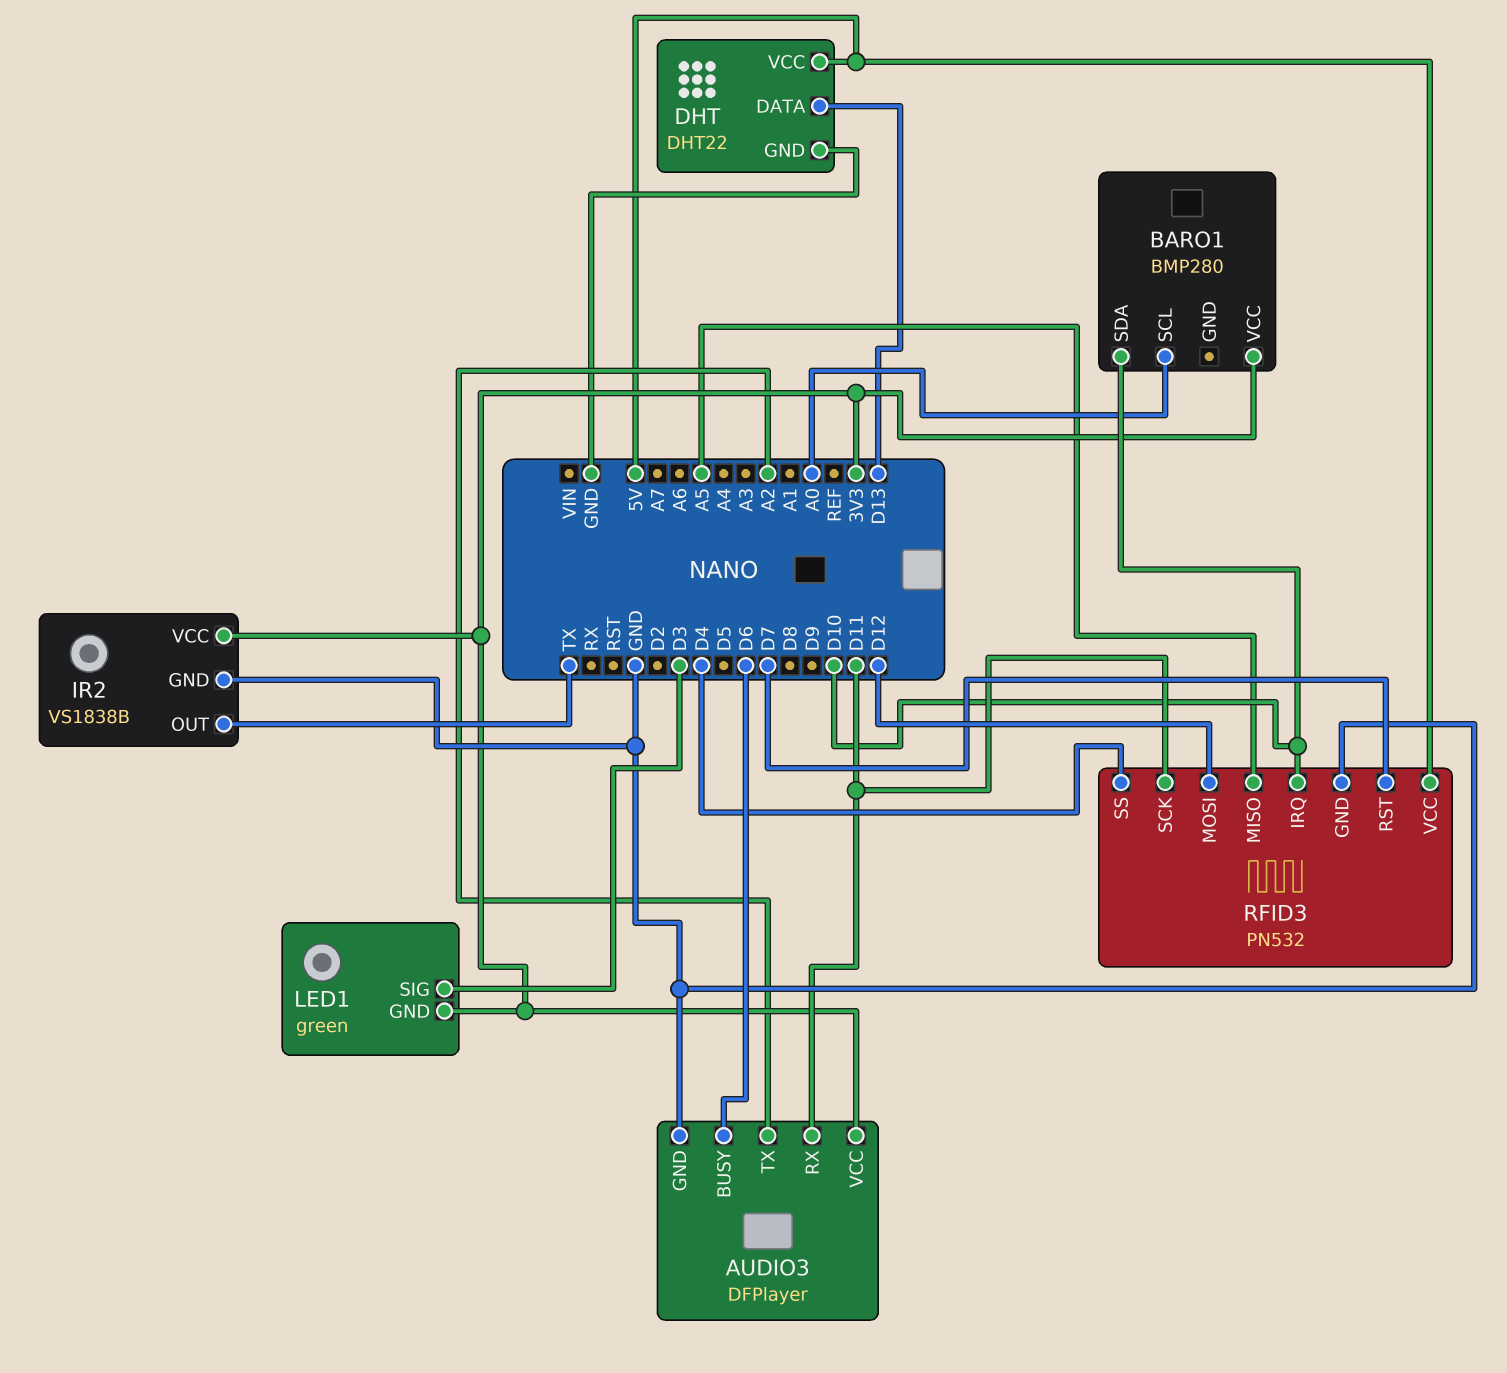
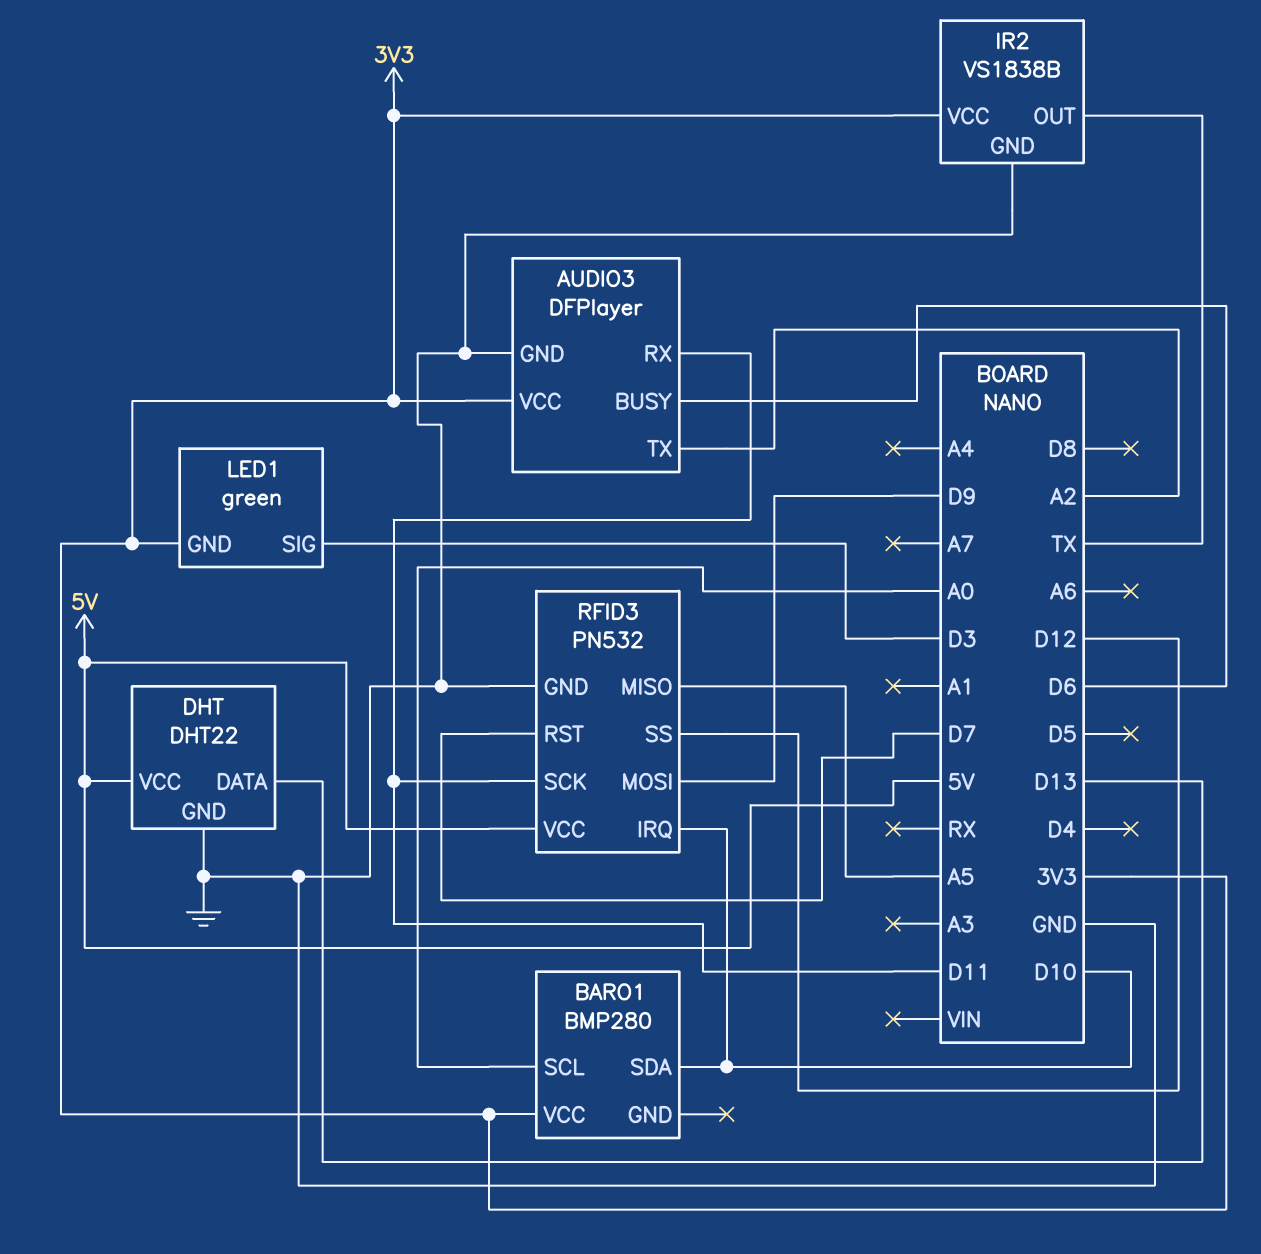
RFID3 pin MOSI: D12 -> D9
RFID3 pin SS: D4 -> D12

